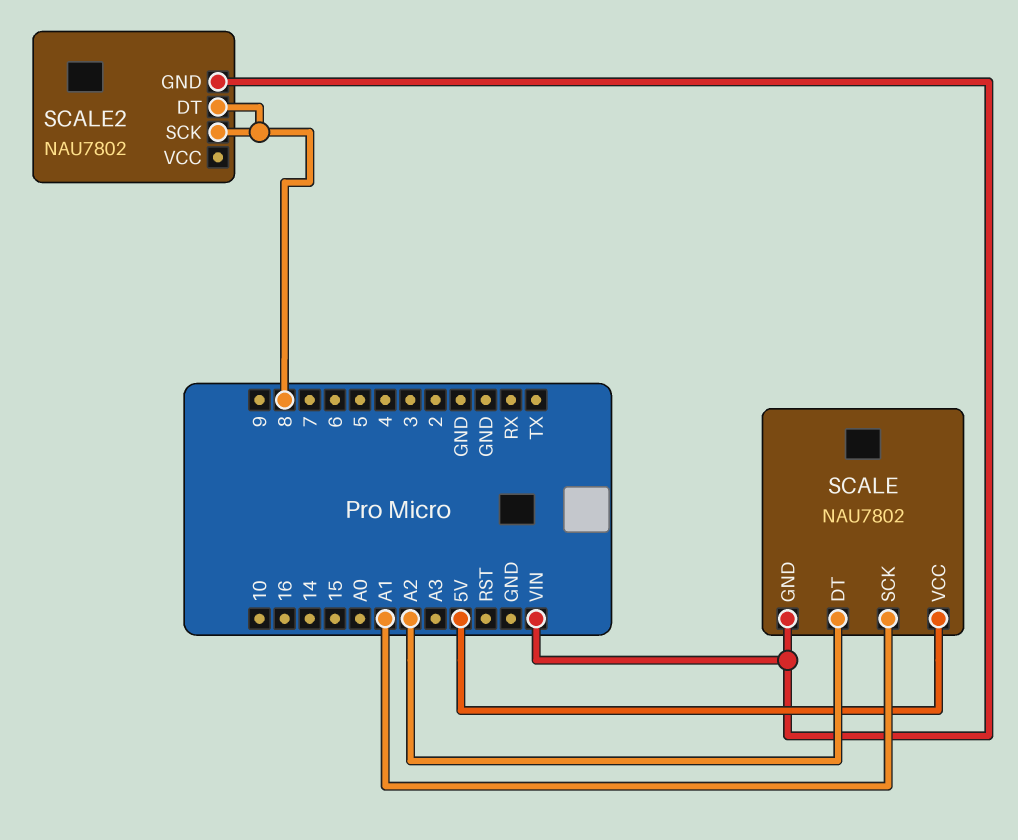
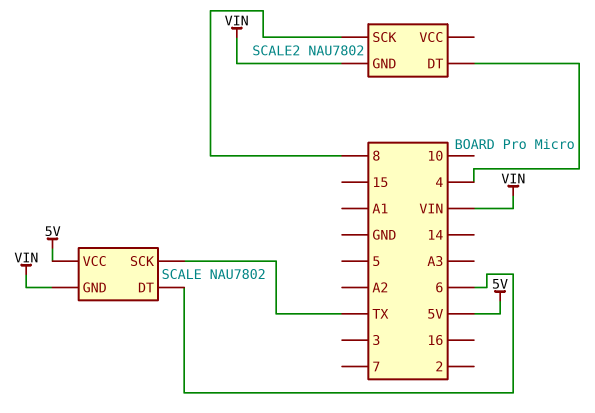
SCALE pin DT: A2 -> 6
SCALE pin SCK: A1 -> TX
SCALE2 pin DT: 8 -> 4

